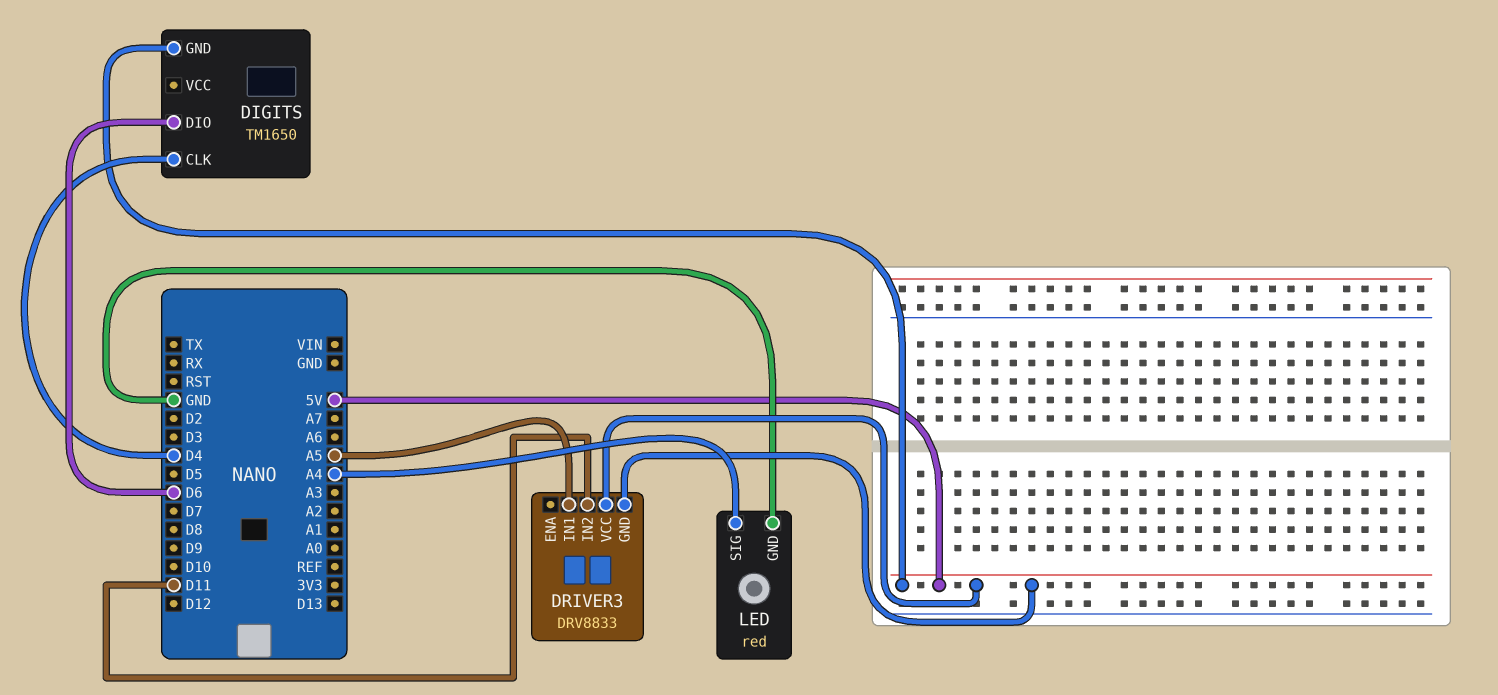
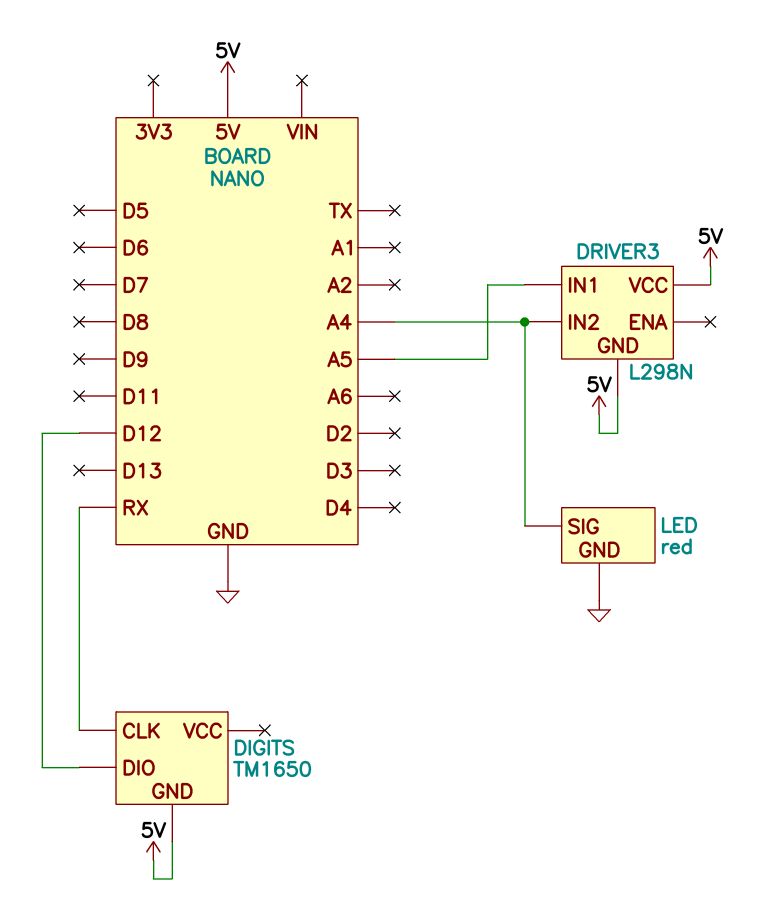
DIGITS pin CLK: D4 -> RX
DIGITS pin DIO: D6 -> D12
DRIVER3: DRV8833 -> L298N
DRIVER3 pin IN2: D11 -> A4

